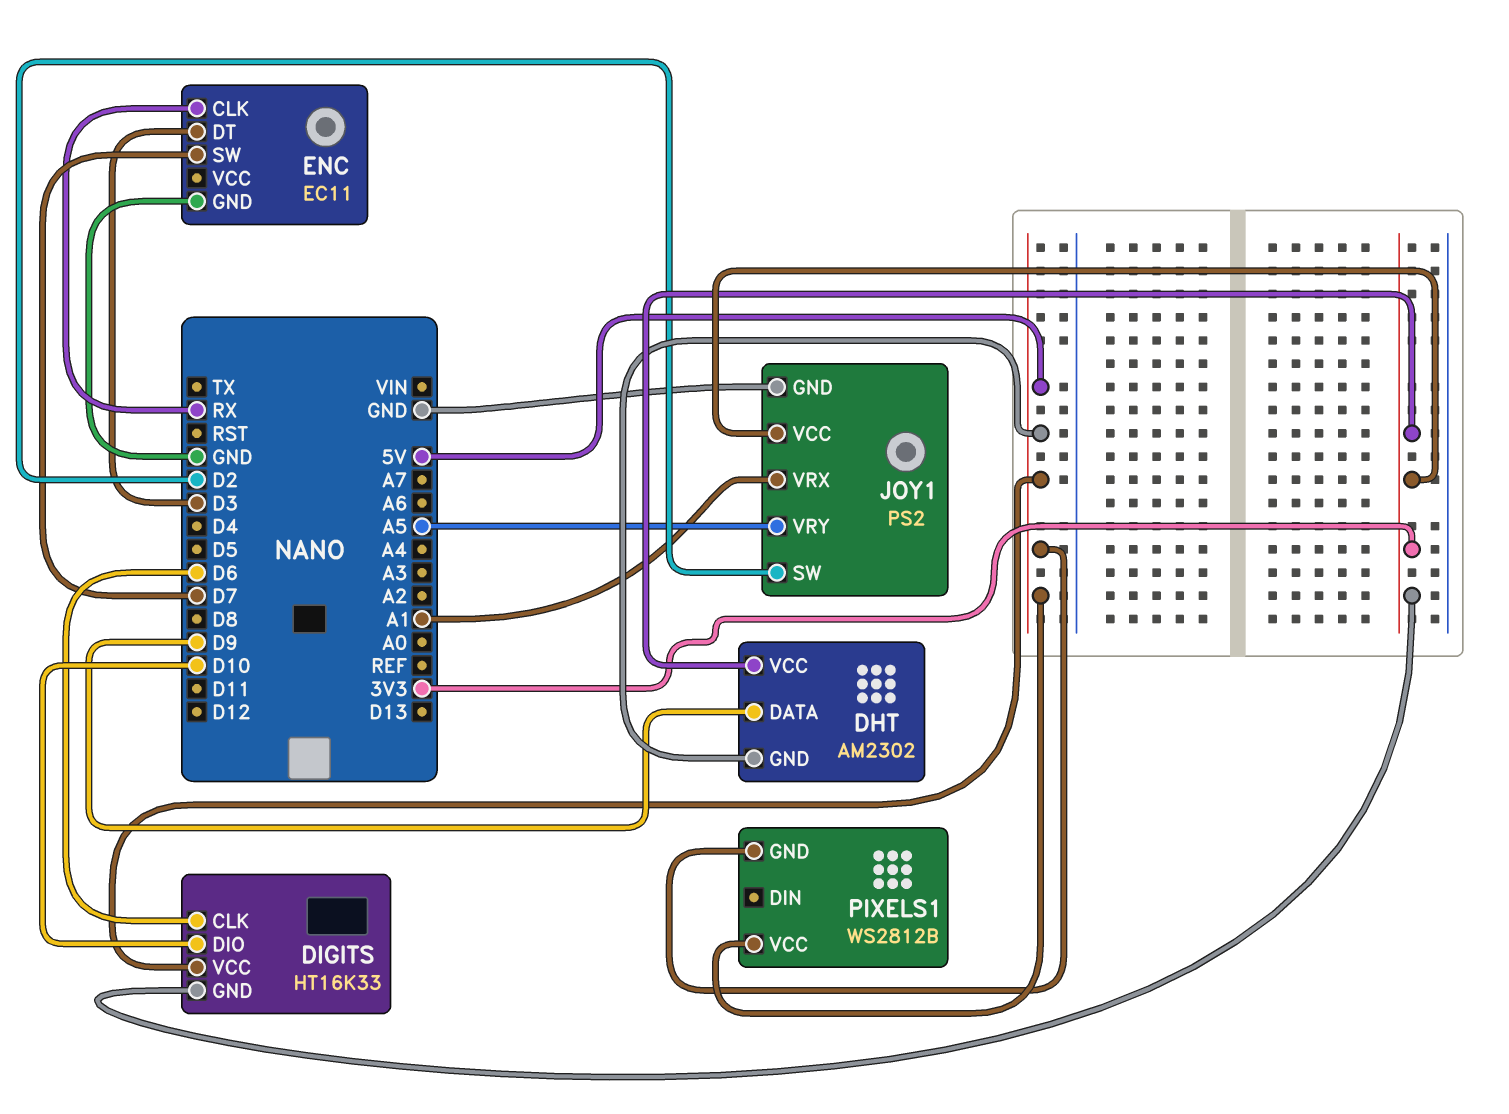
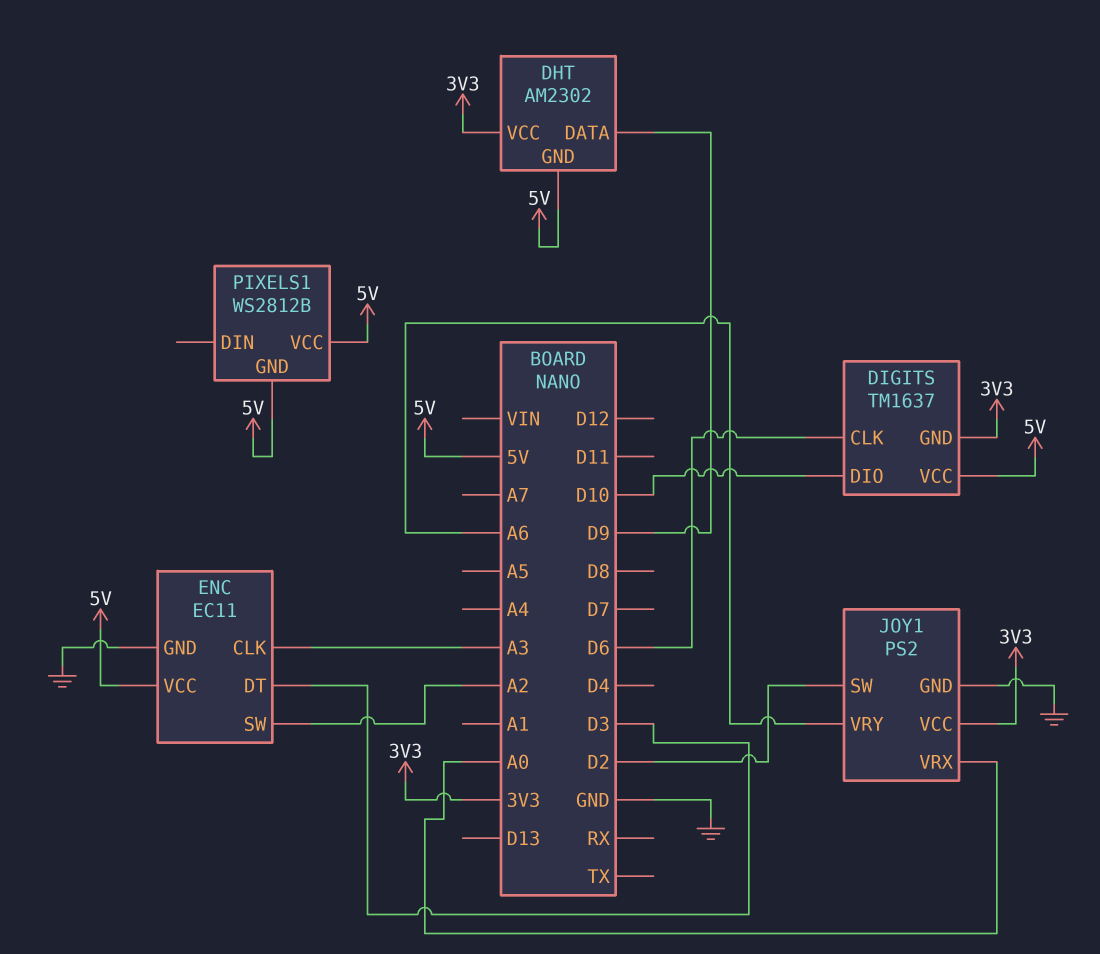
DIGITS: HT16K33 -> TM1637
ENC pin CLK: RX -> A3
ENC pin SW: D7 -> A2
ENC pin VCC: none -> 5V
JOY1 pin VRX: A1 -> A0
JOY1 pin VRY: A5 -> A6

